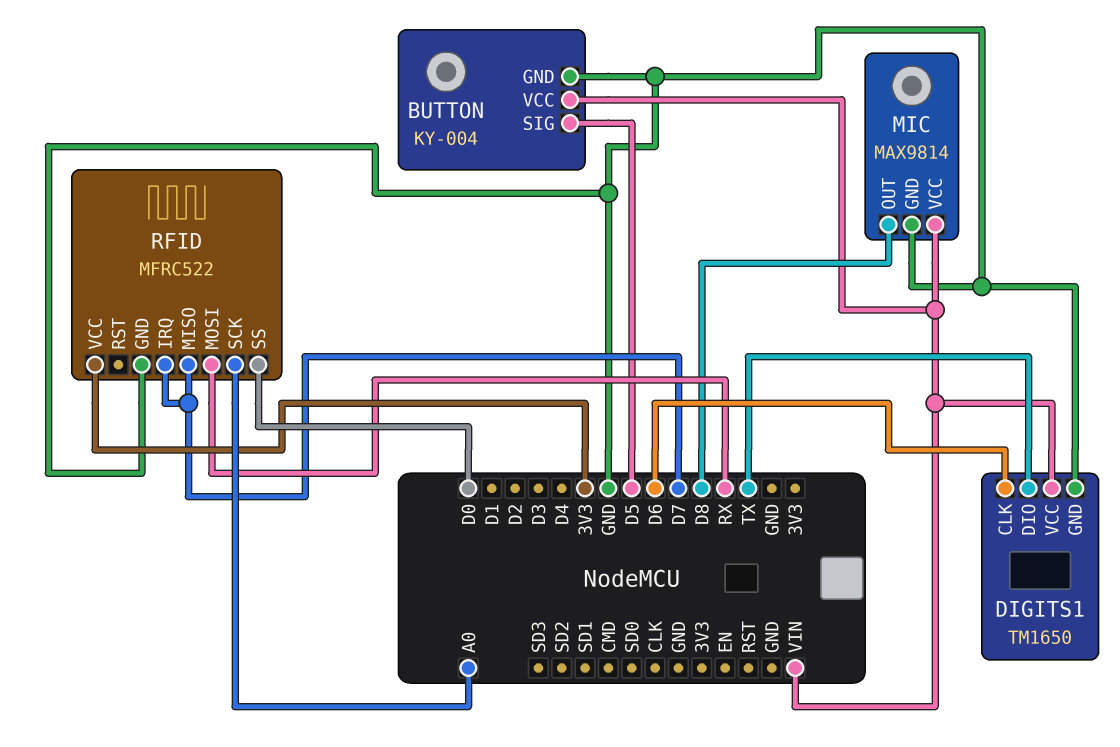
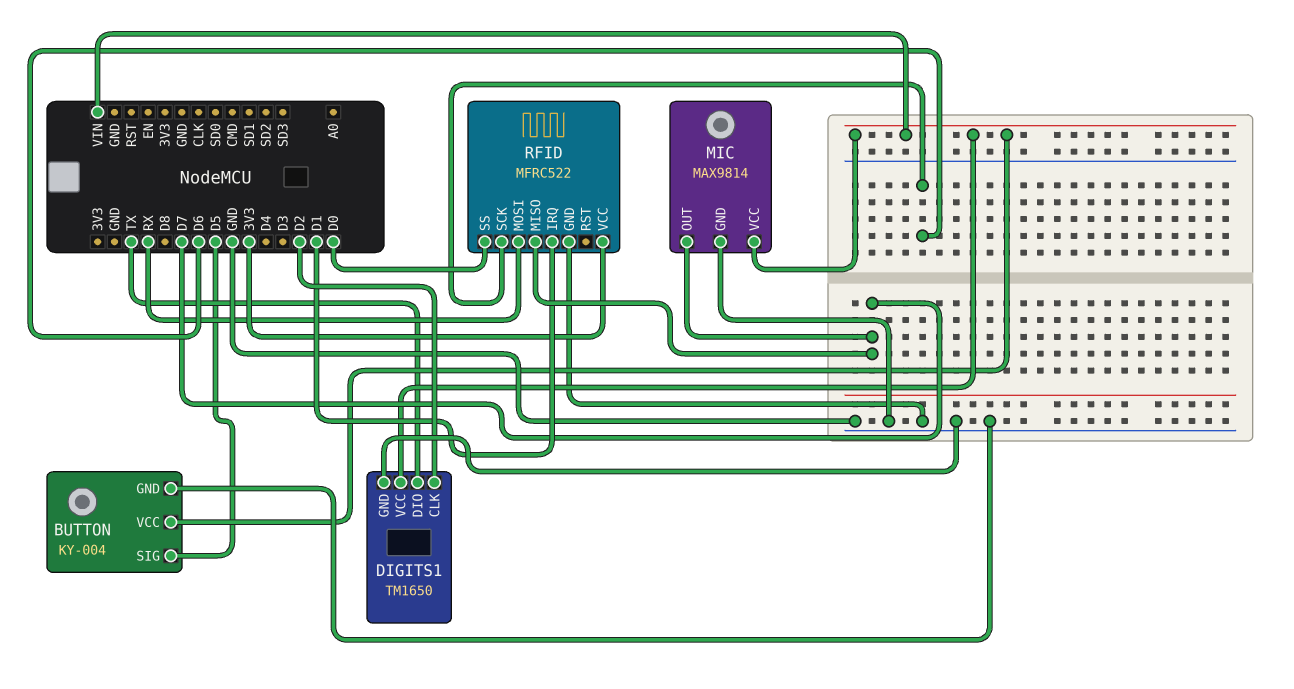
DIGITS1 pin CLK: D6 -> D2
MIC pin OUT: D8 -> D7
RFID pin IRQ: D7 -> D1
RFID pin SCK: A0 -> D6

